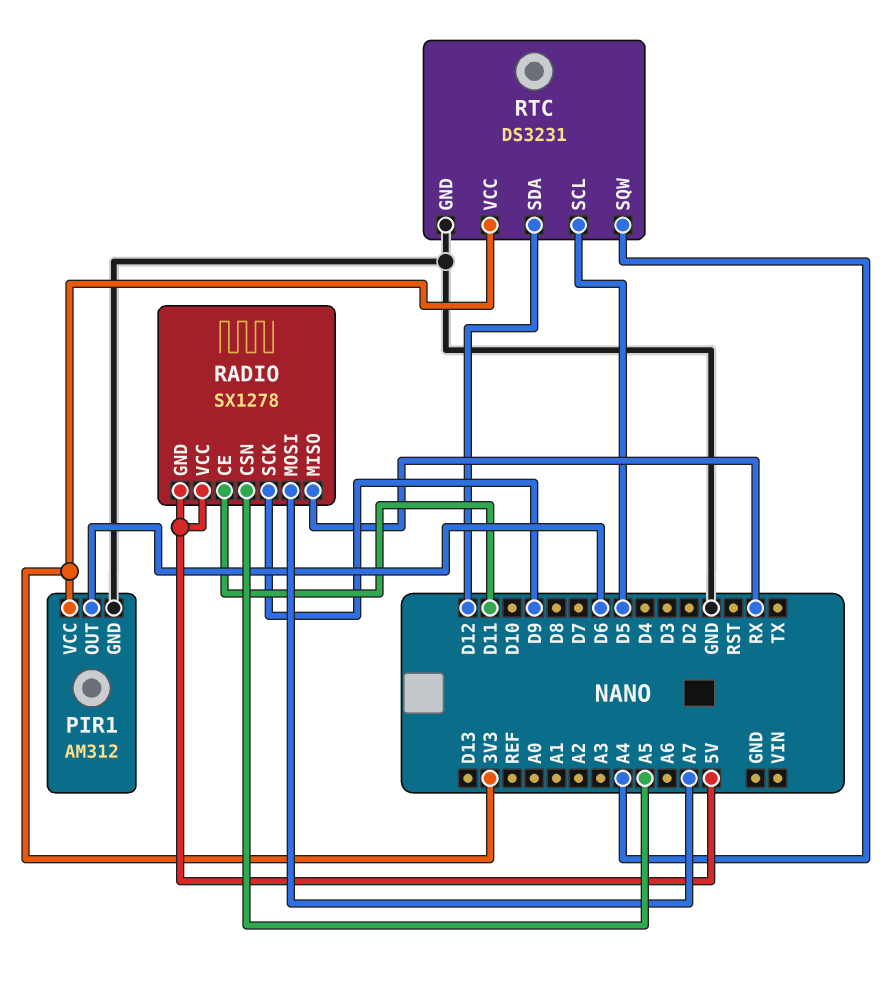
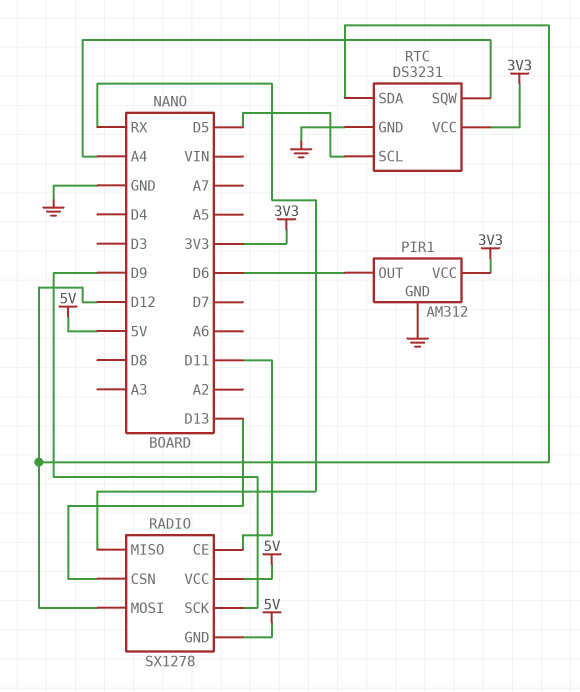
RADIO pin CSN: A5 -> D13
RADIO pin MOSI: A7 -> D12

